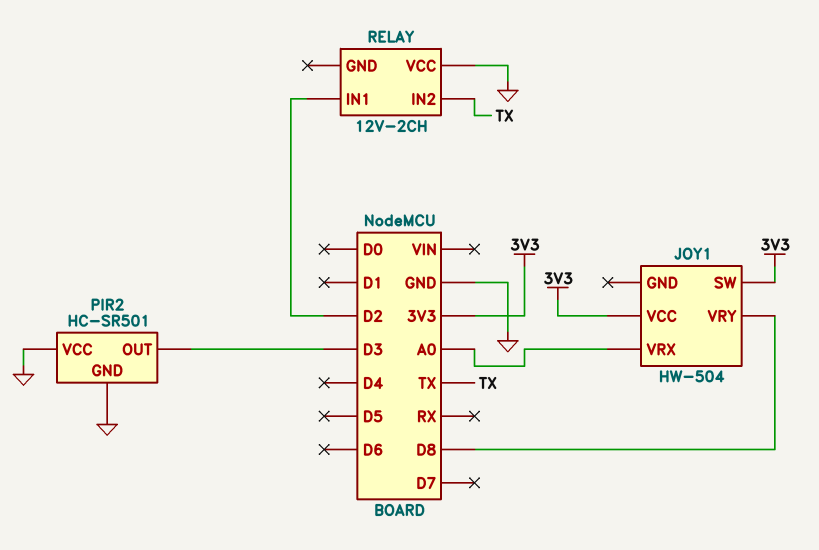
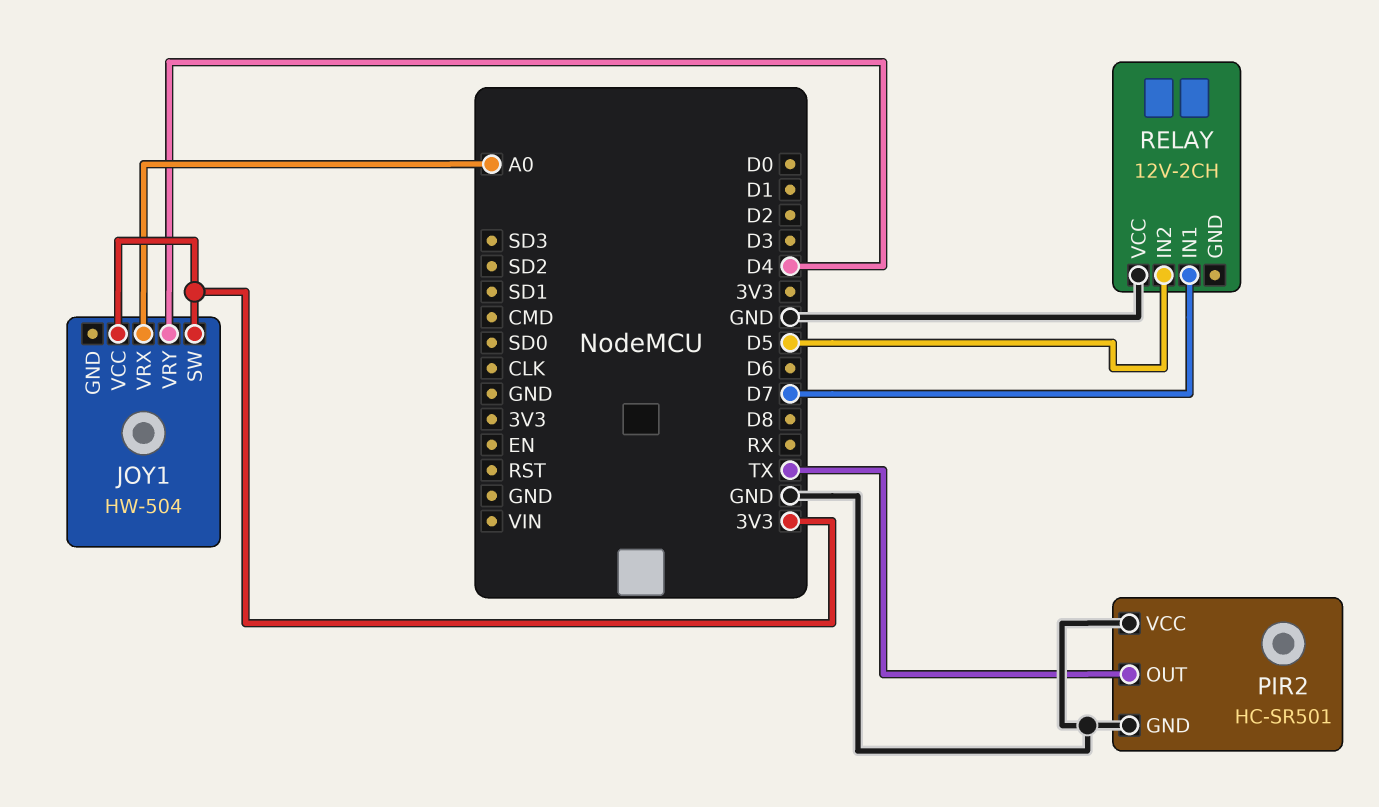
JOY1 pin VRY: D8 -> D4
PIR2 pin OUT: D3 -> TX
RELAY pin IN1: D2 -> D7
RELAY pin IN2: TX -> D5

